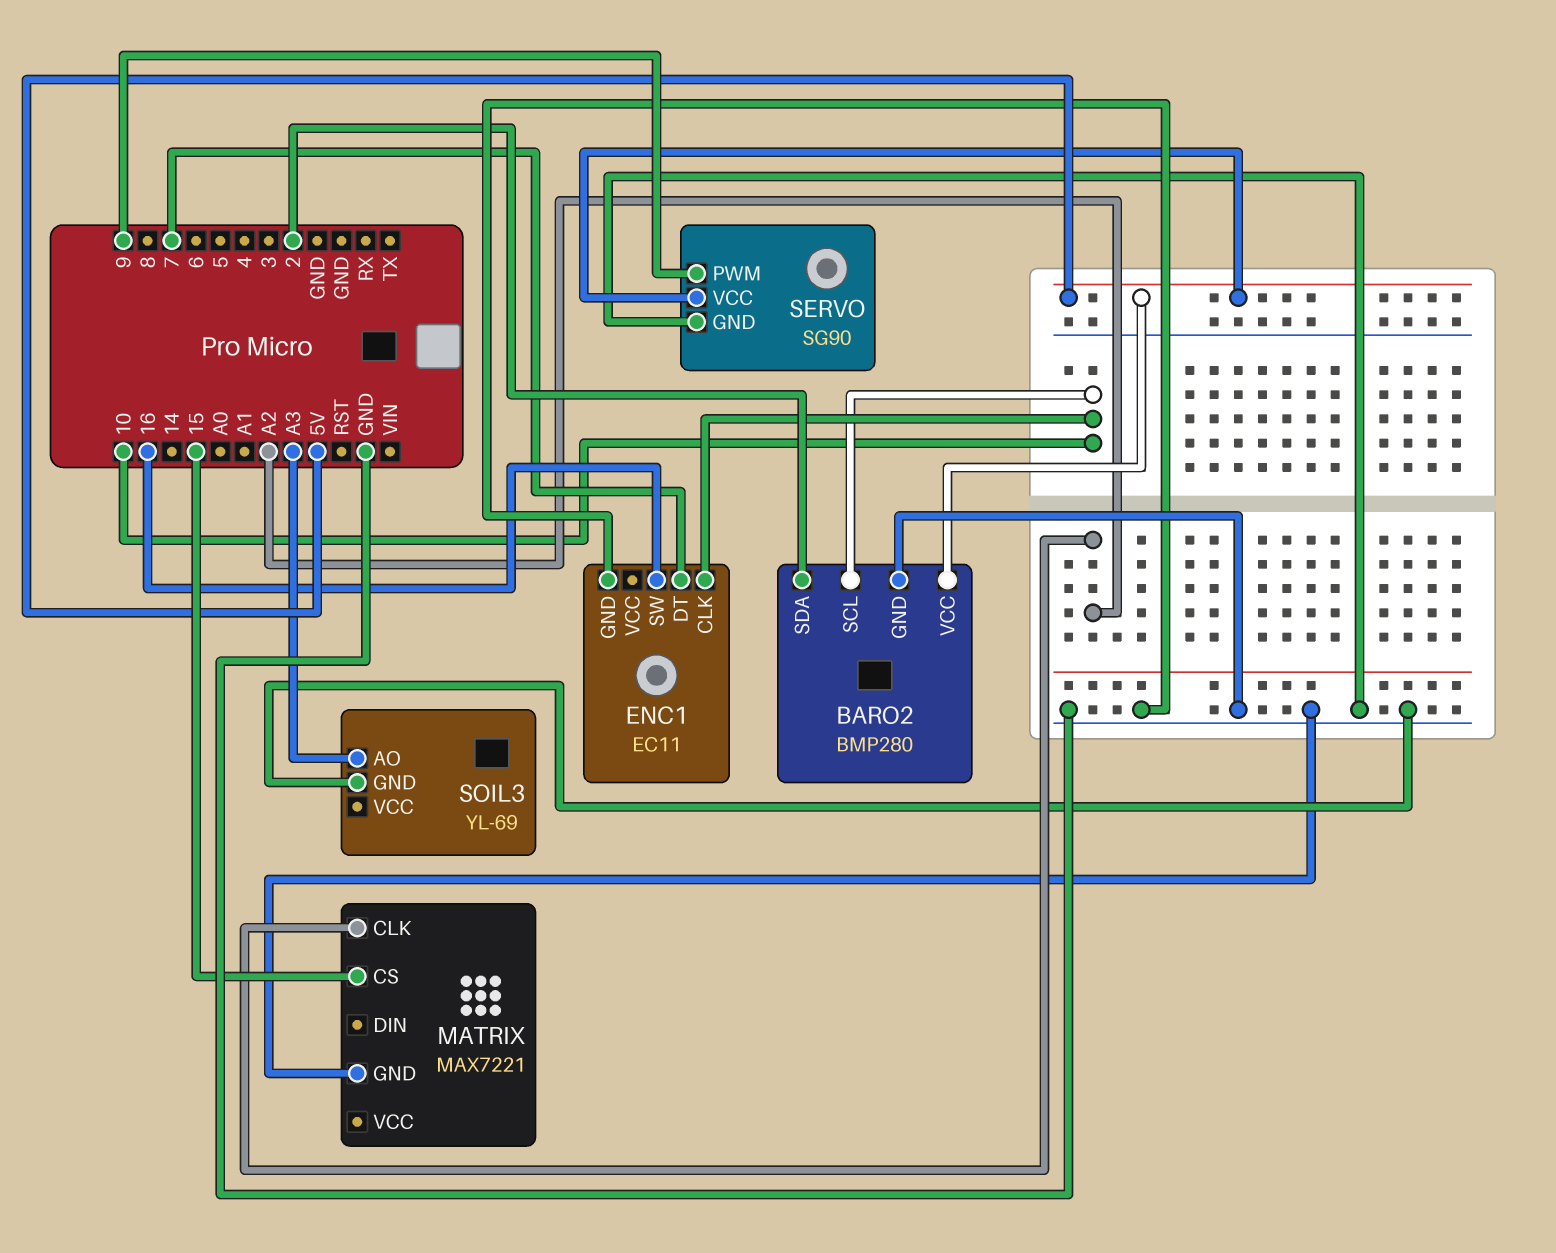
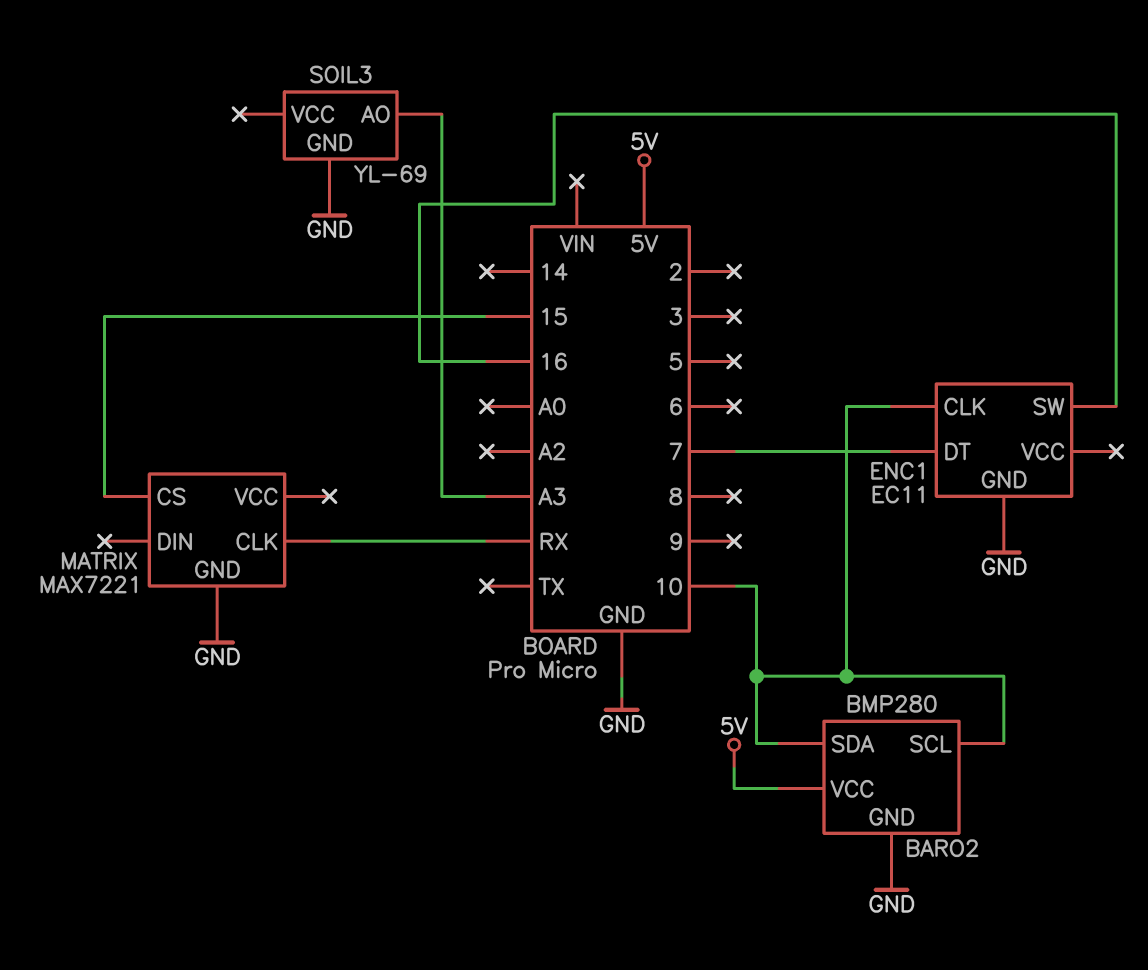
BARO2 pin SDA: 2 -> 10
MATRIX pin CLK: A2 -> RX
SERVO: SG90 -> none
SERVO pin GND: GND -> none
SERVO pin PWM: 9 -> none
SERVO pin VCC: 5V -> none

